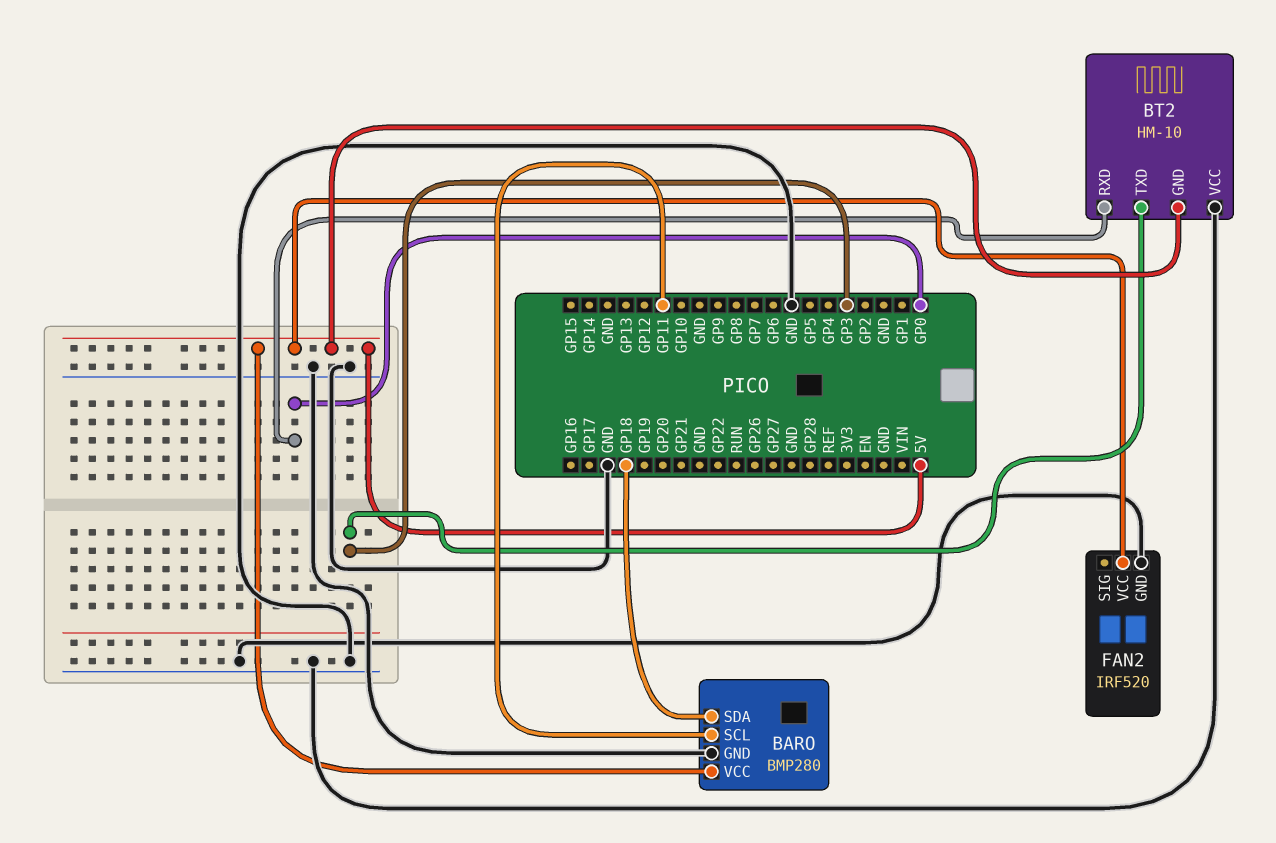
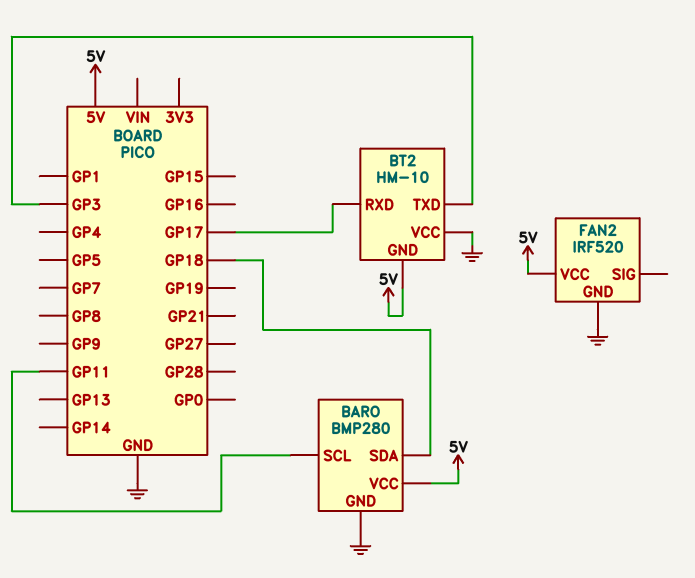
BT2 pin RXD: GP0 -> GP17

